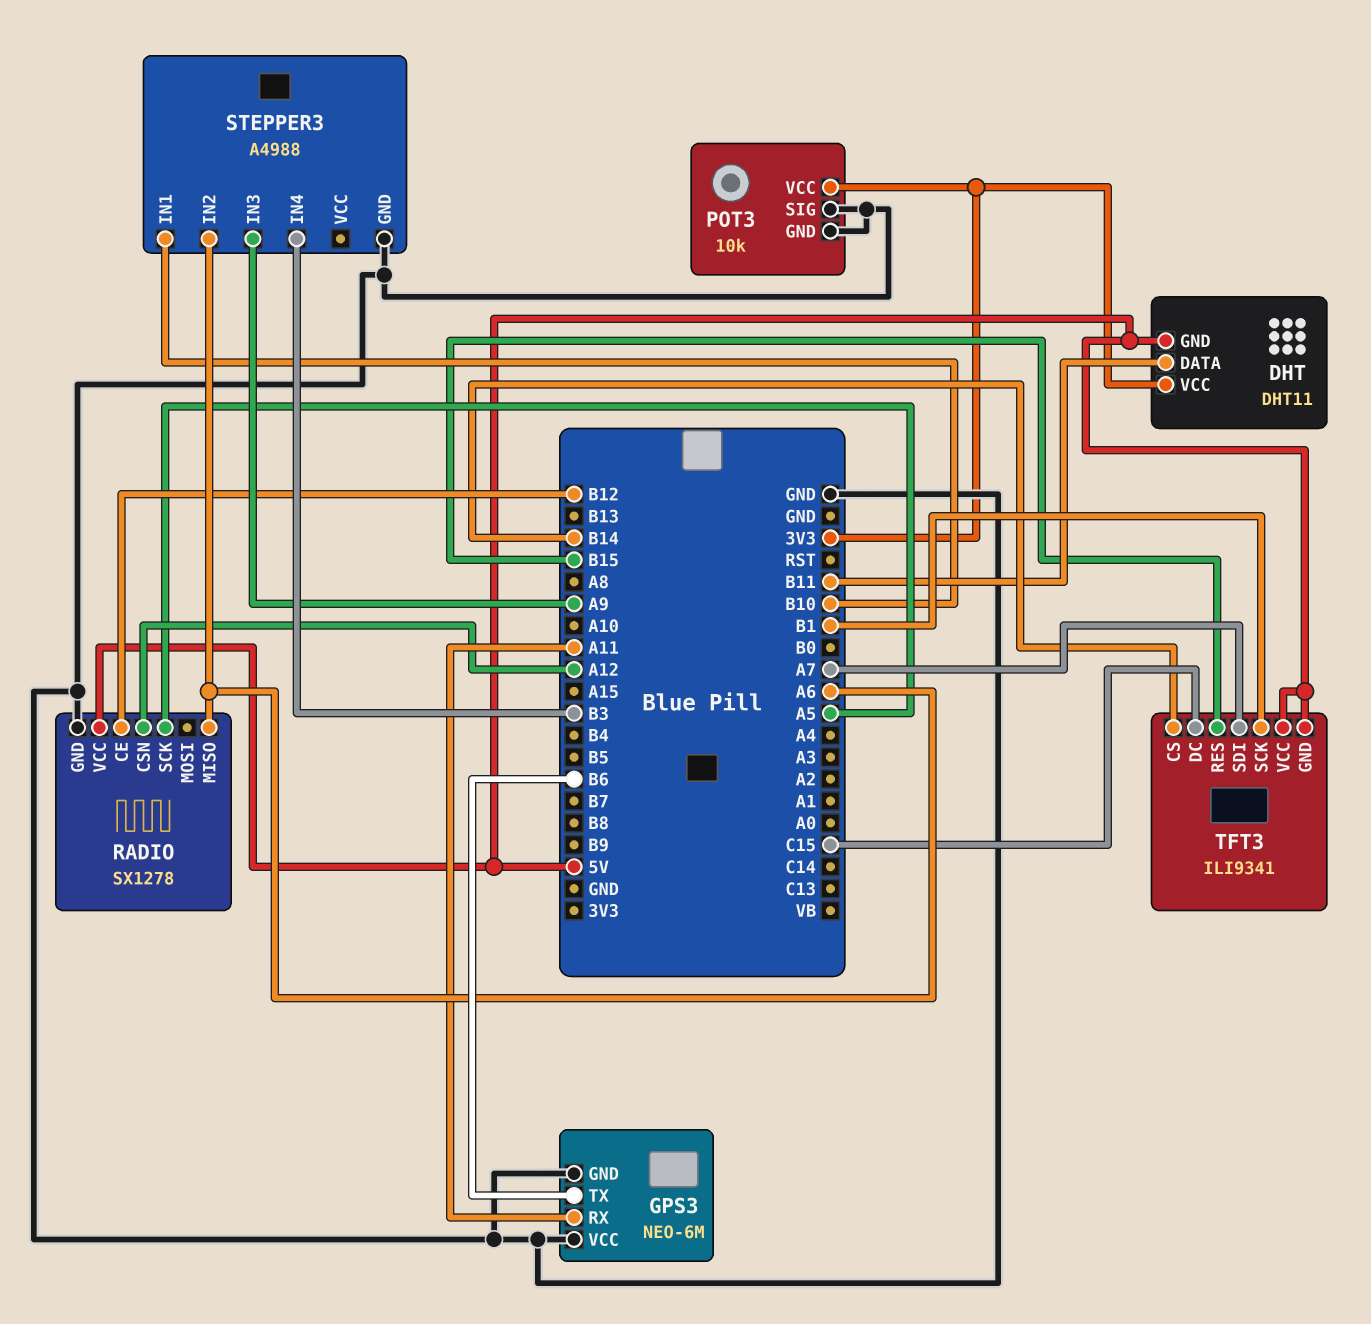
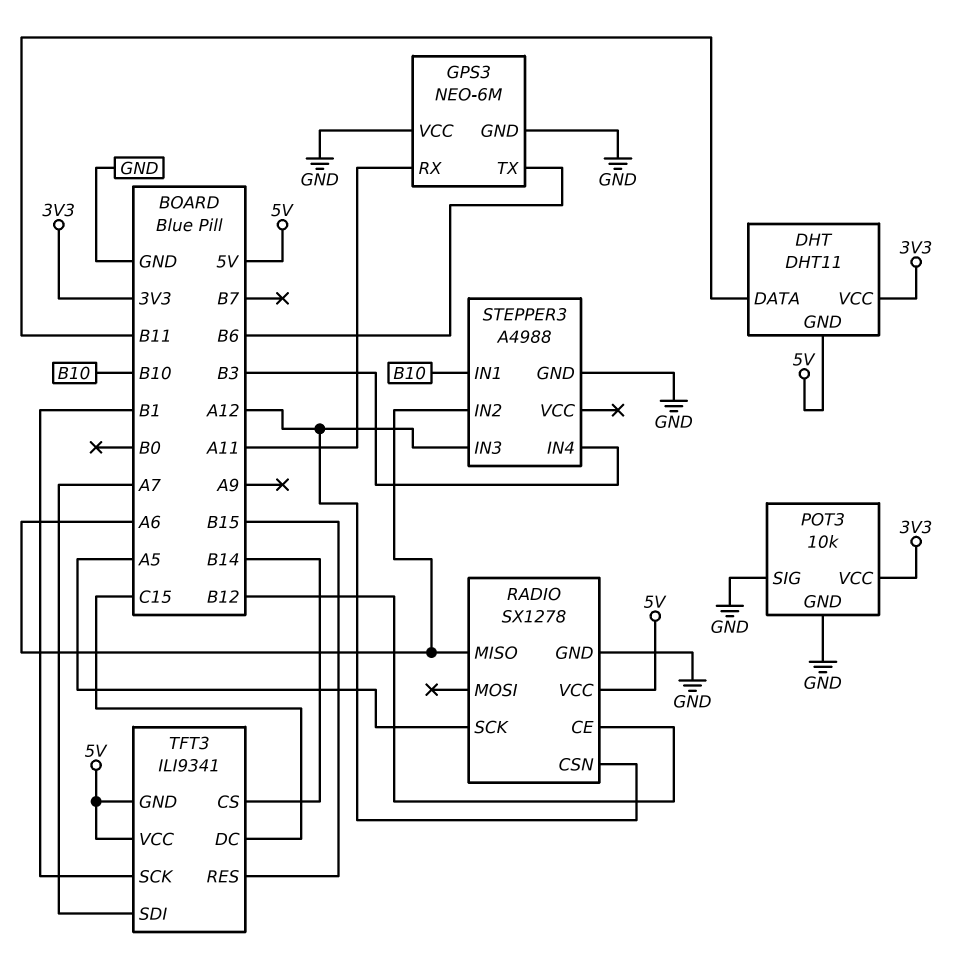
STEPPER3 pin IN3: A9 -> A12

